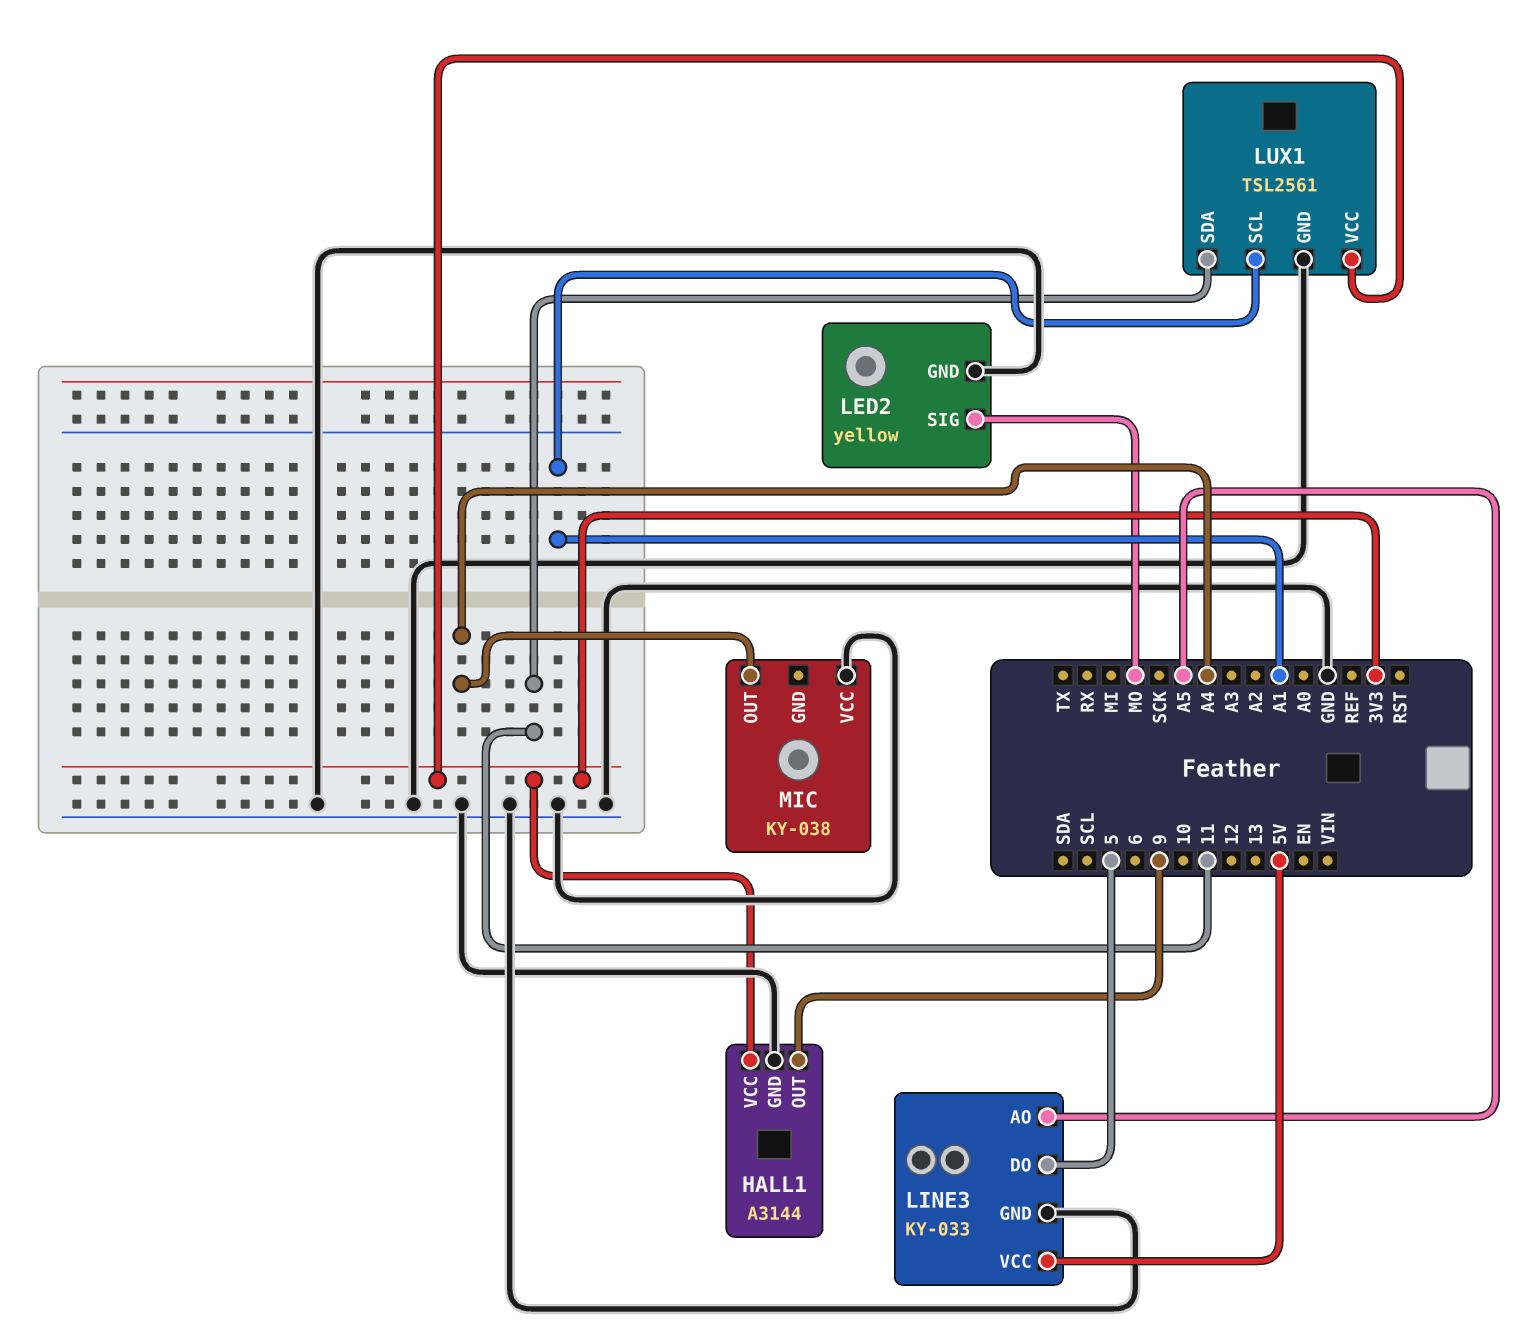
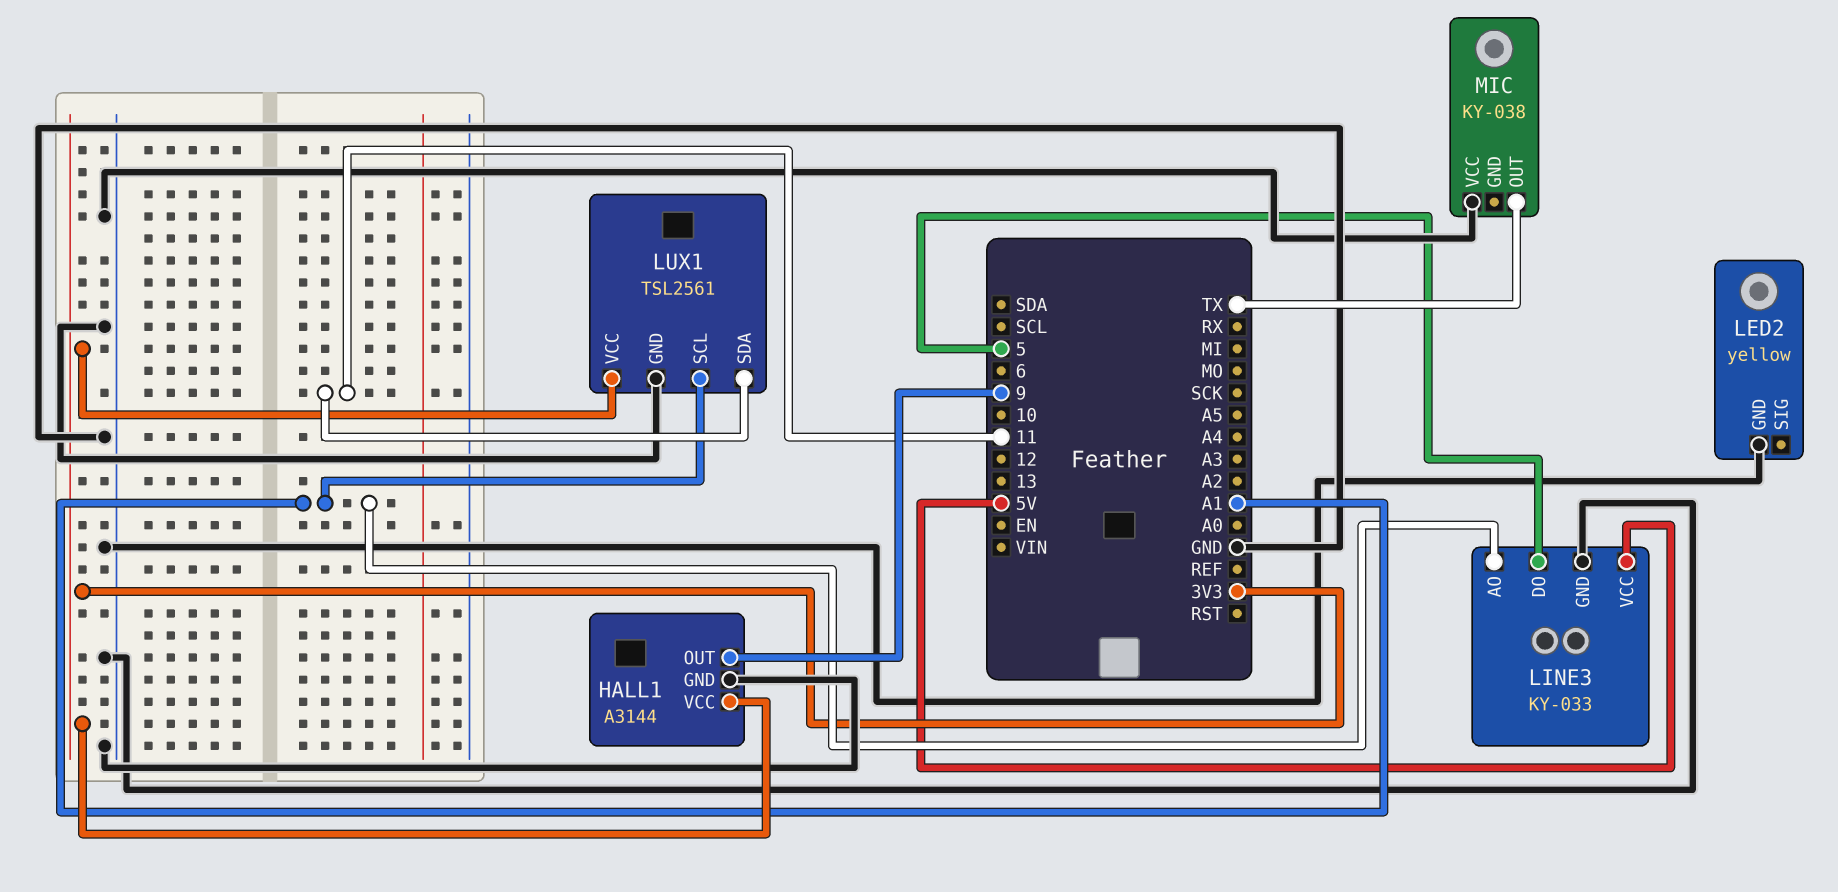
LED2 pin SIG: MO -> none
LINE3 pin AO: A5 -> A1
MIC pin OUT: A4 -> TX

